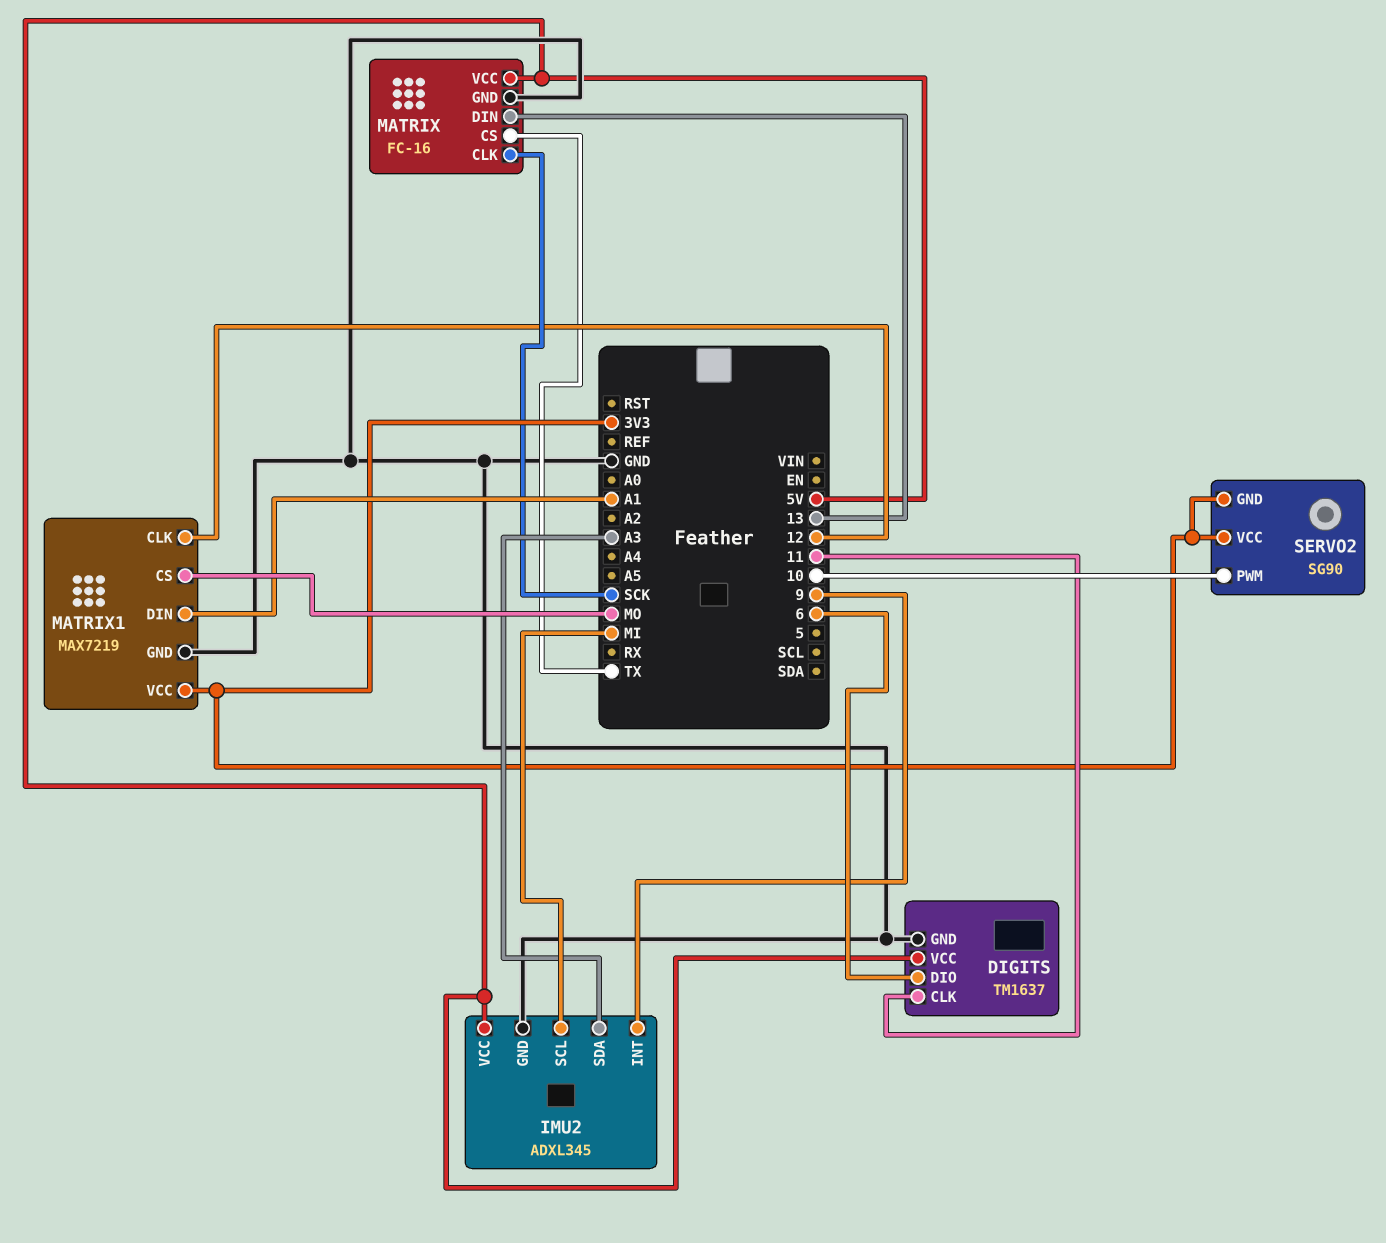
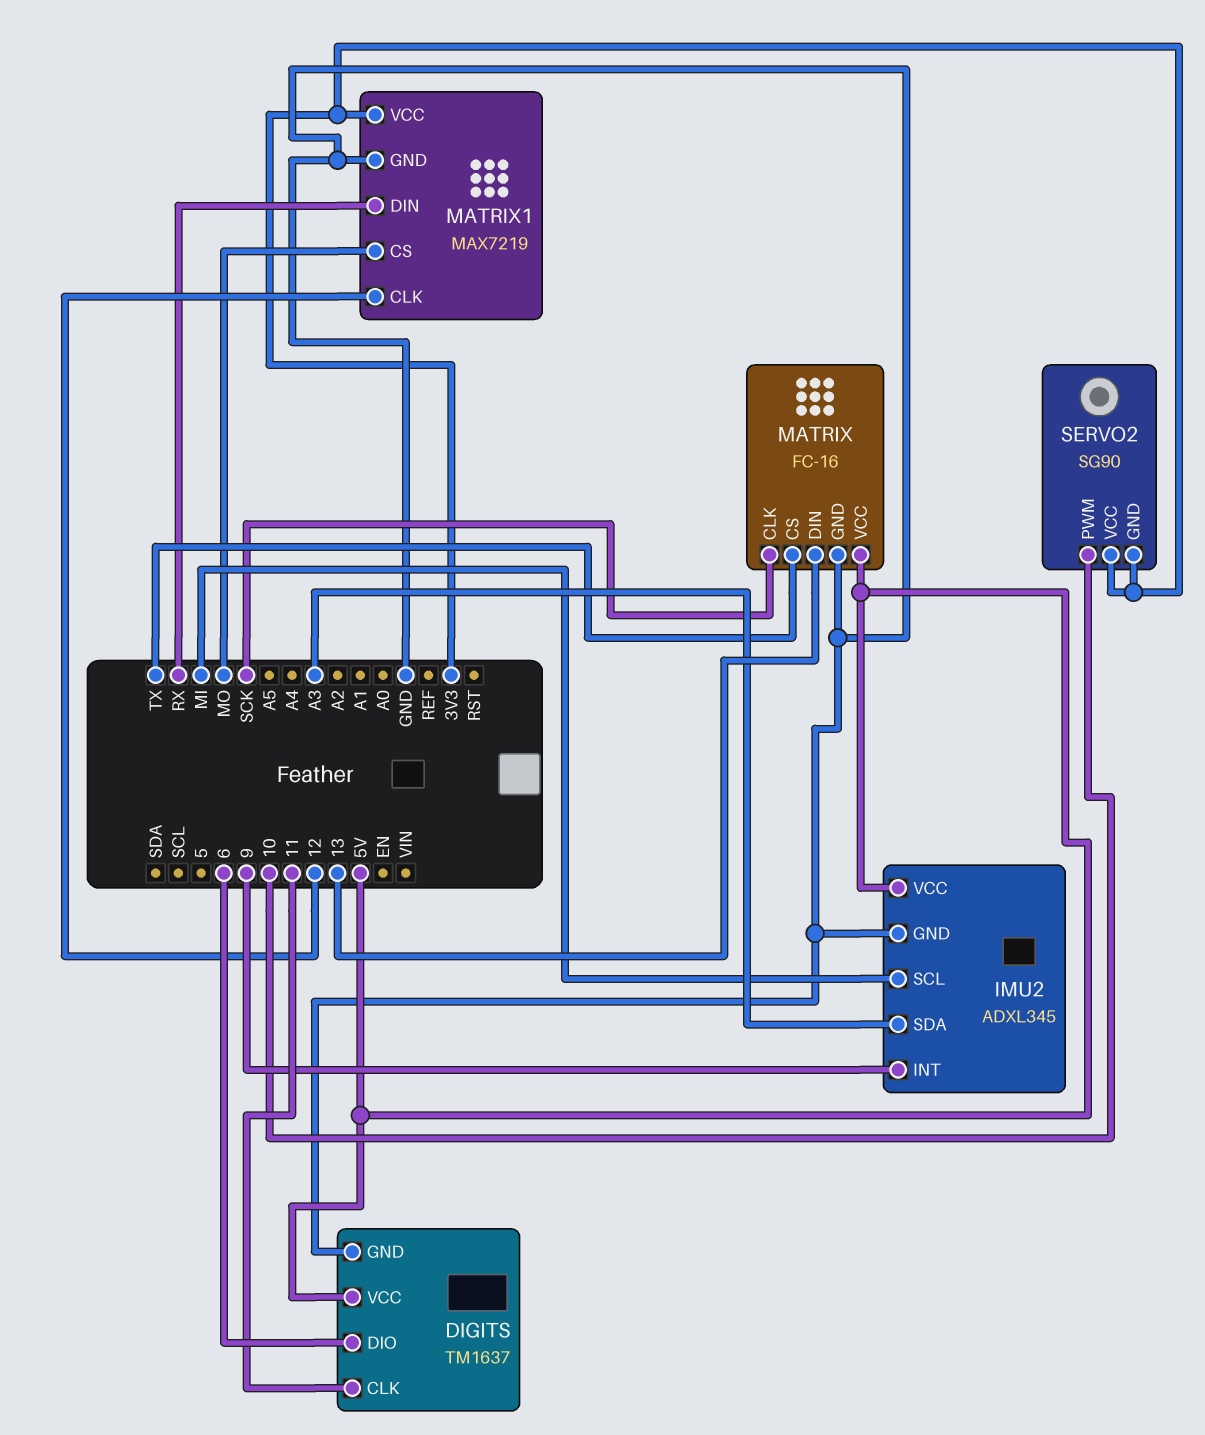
MATRIX1 pin DIN: A1 -> RX

